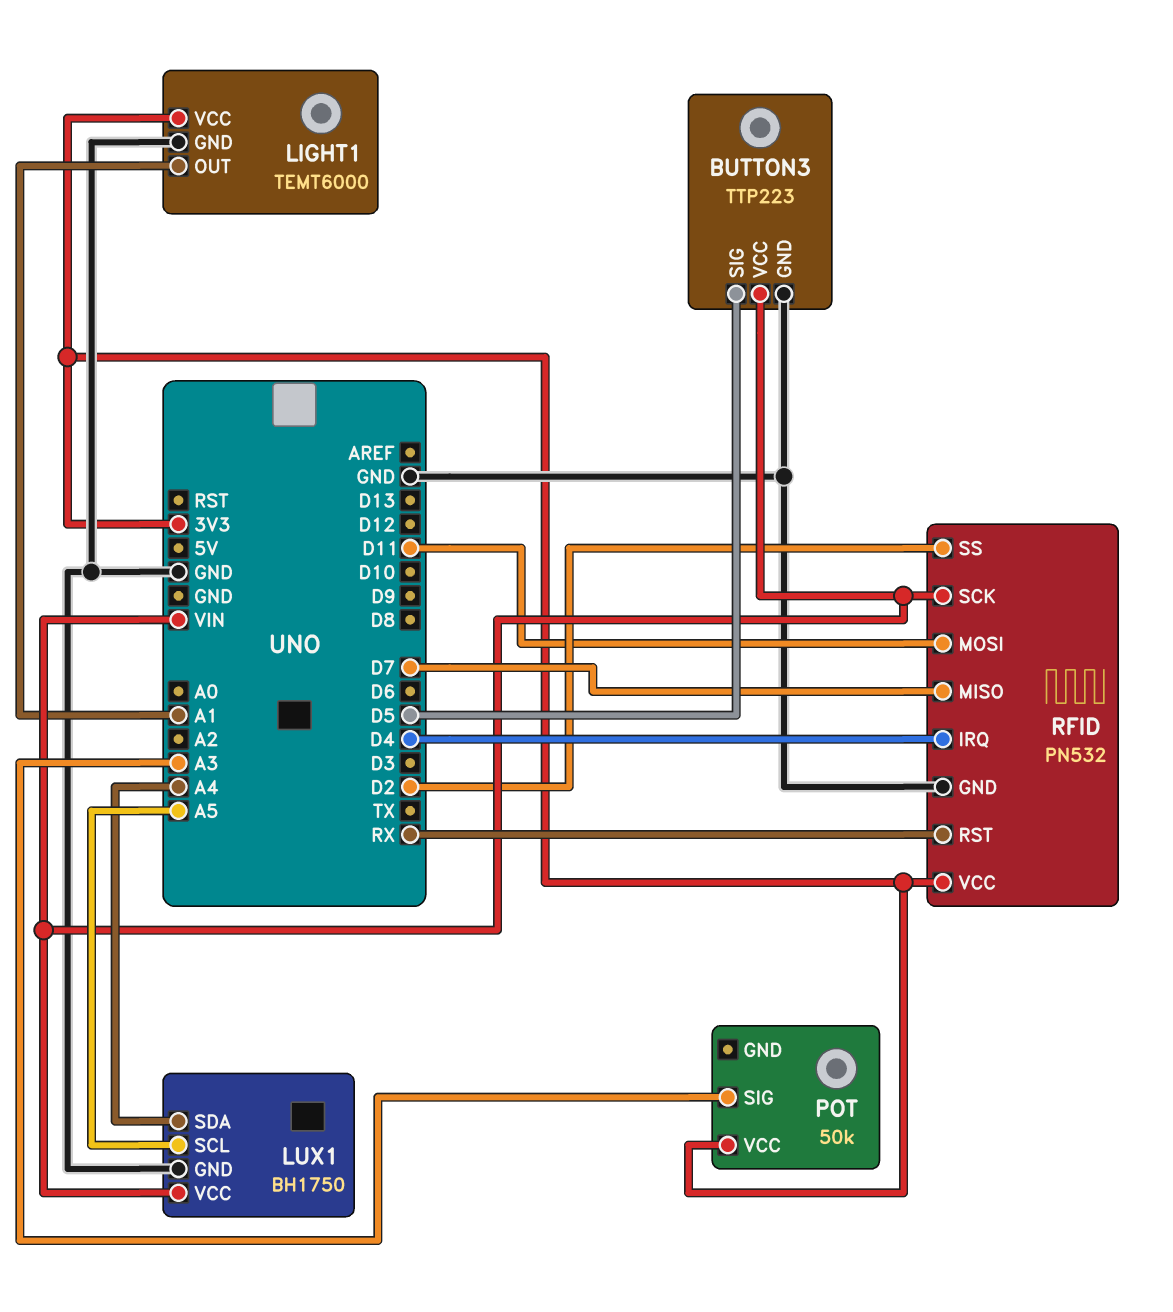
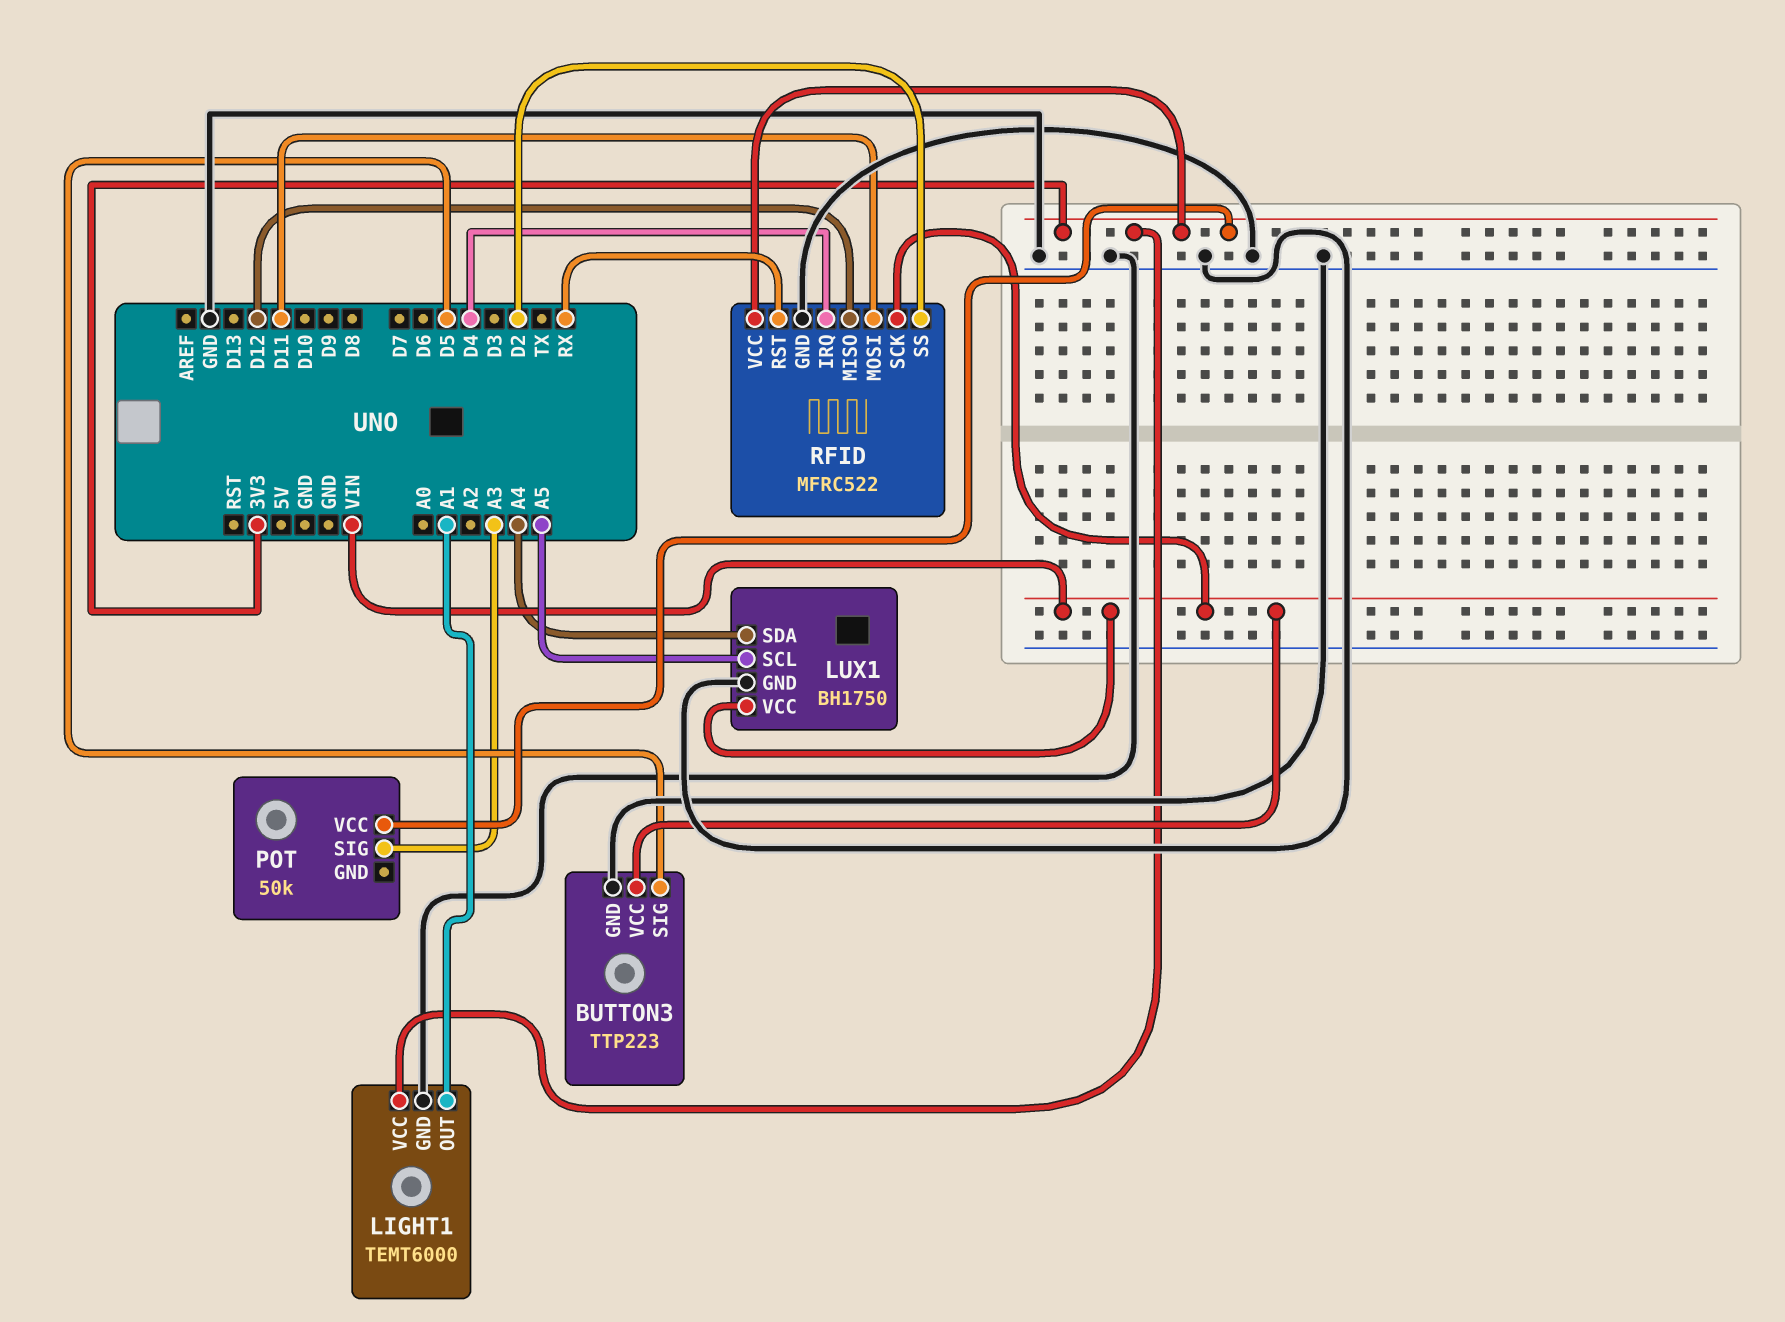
RFID: PN532 -> MFRC522
RFID pin MISO: D7 -> D12

